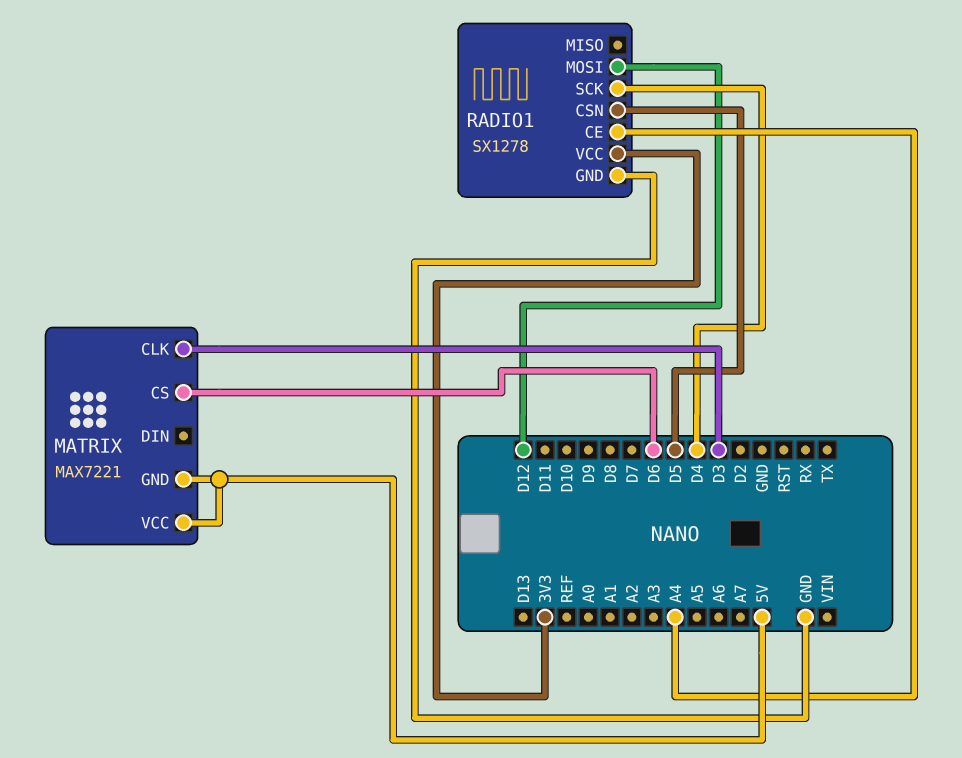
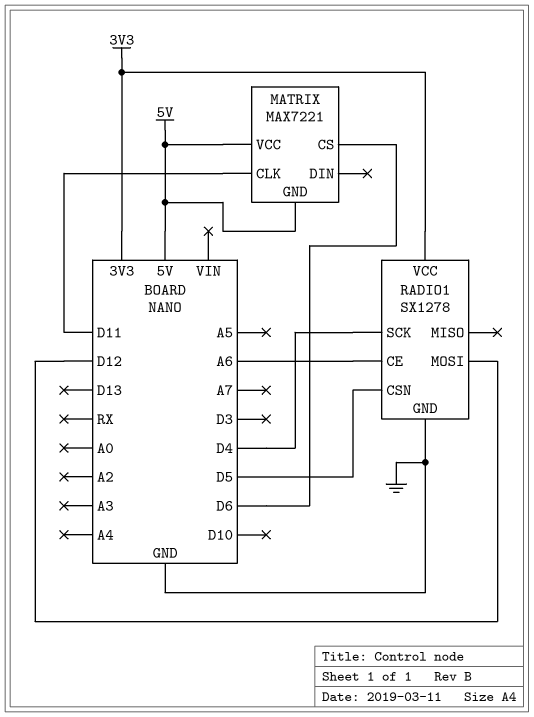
MATRIX pin CLK: D3 -> D11
RADIO1 pin CE: A4 -> A6

